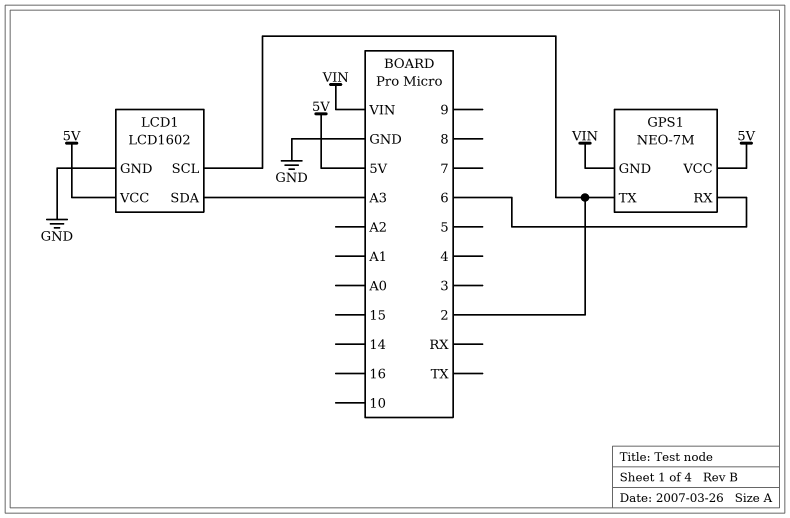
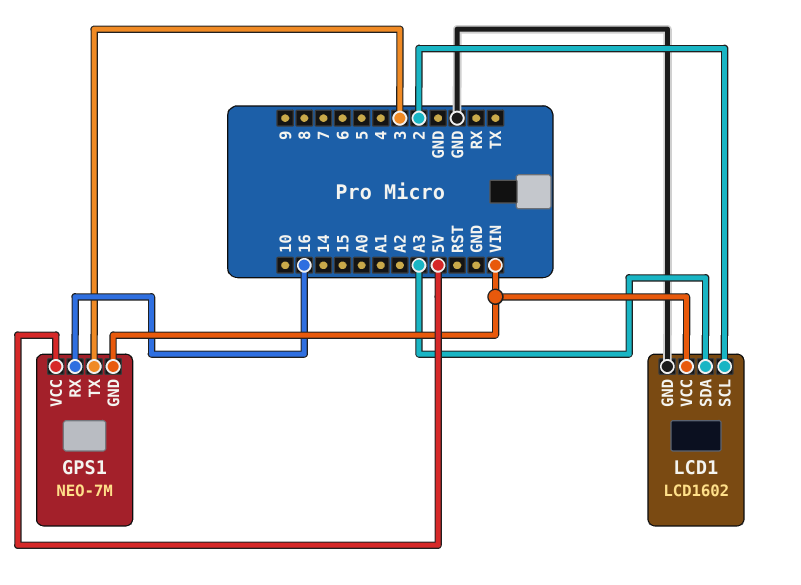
GPS1 pin RX: 6 -> 16
GPS1 pin TX: 2 -> 3
LCD1 pin VCC: 5V -> VIN

